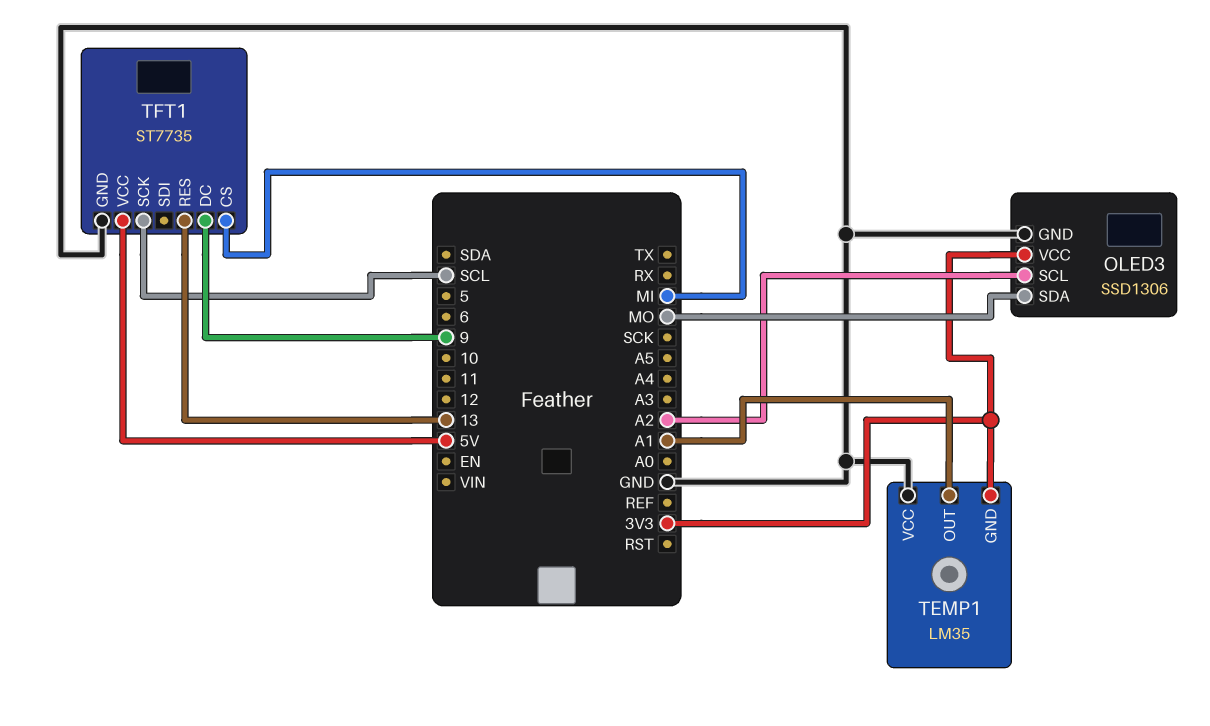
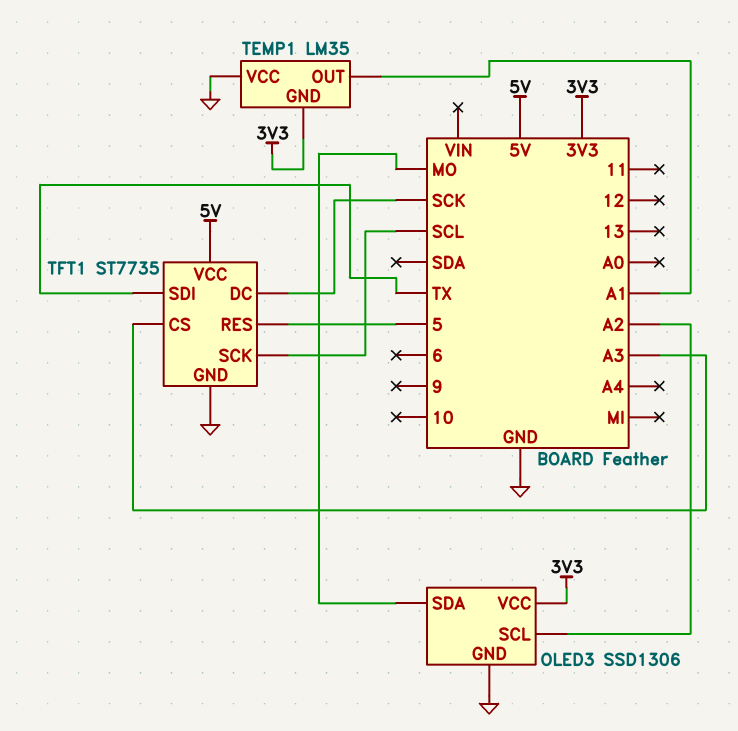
TFT1 pin CS: MI -> A3
TFT1 pin DC: 9 -> SCK
TFT1 pin RES: 13 -> 5
TFT1 pin SDI: none -> TX

